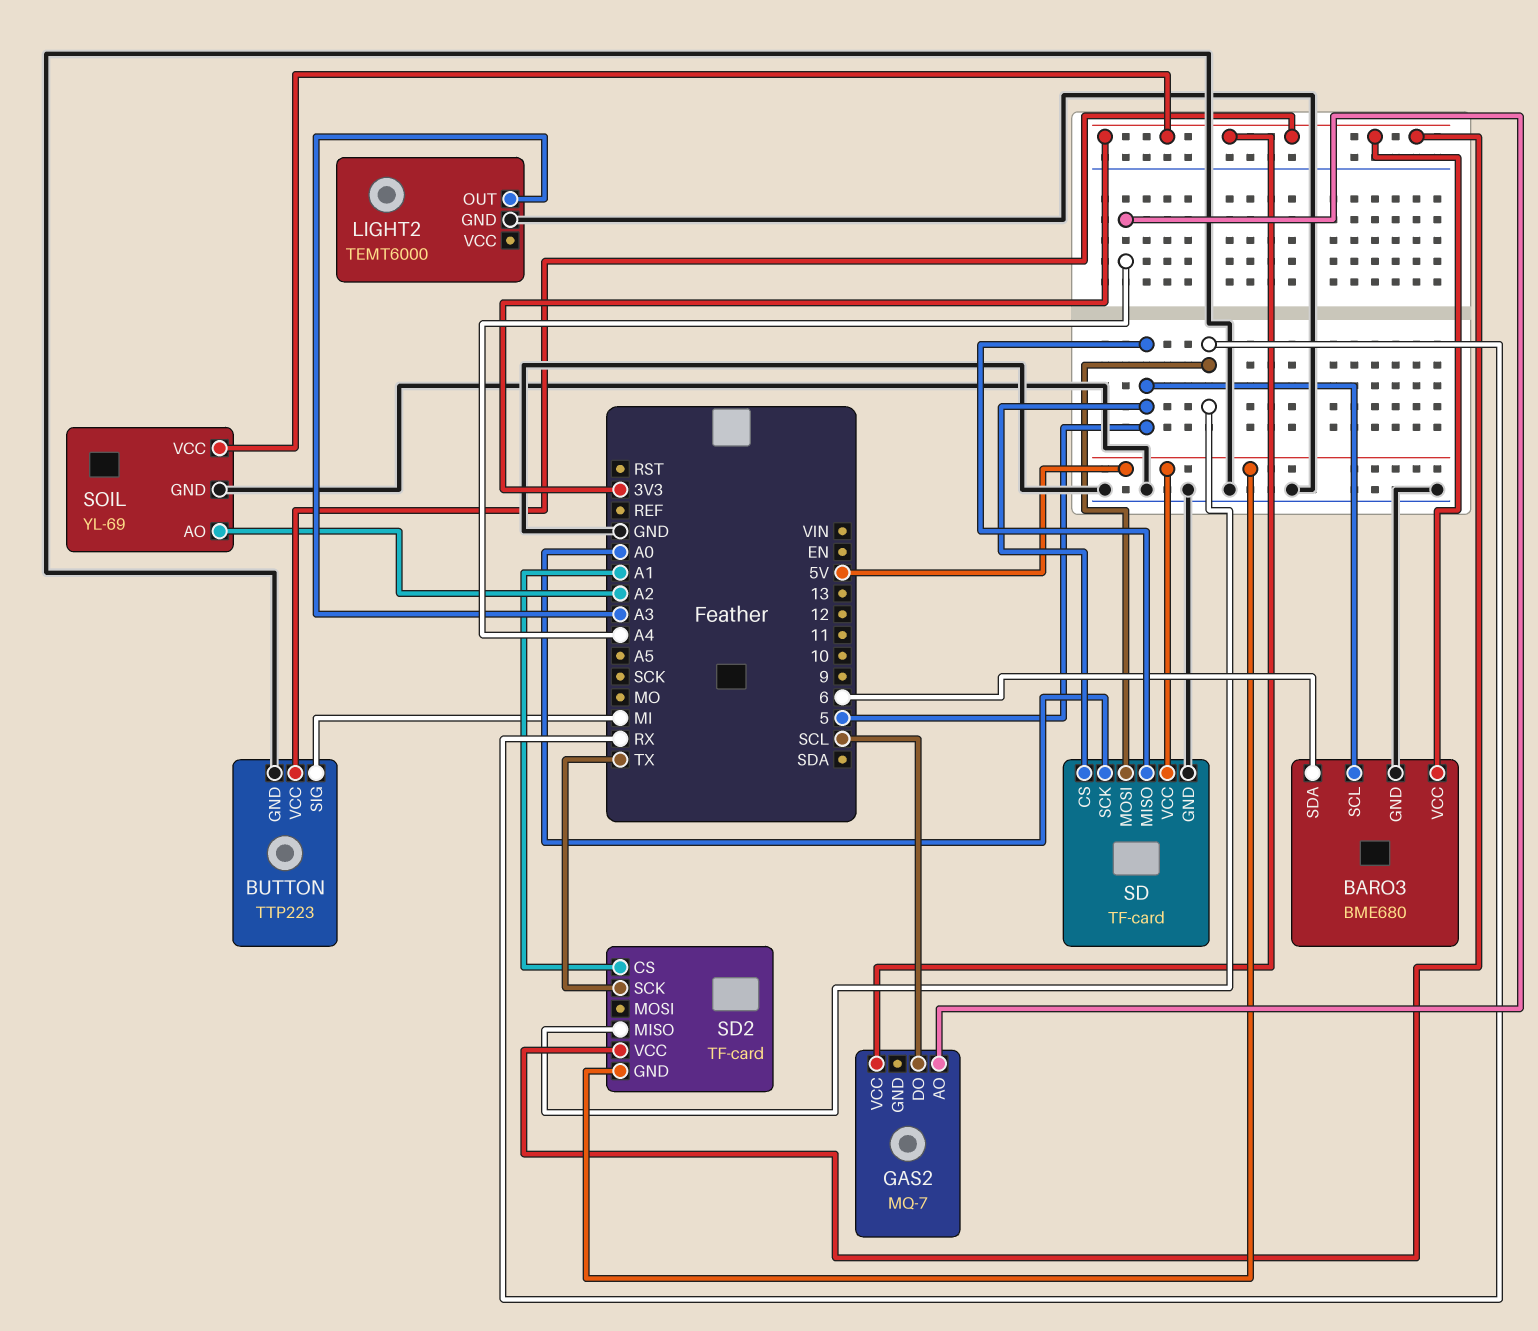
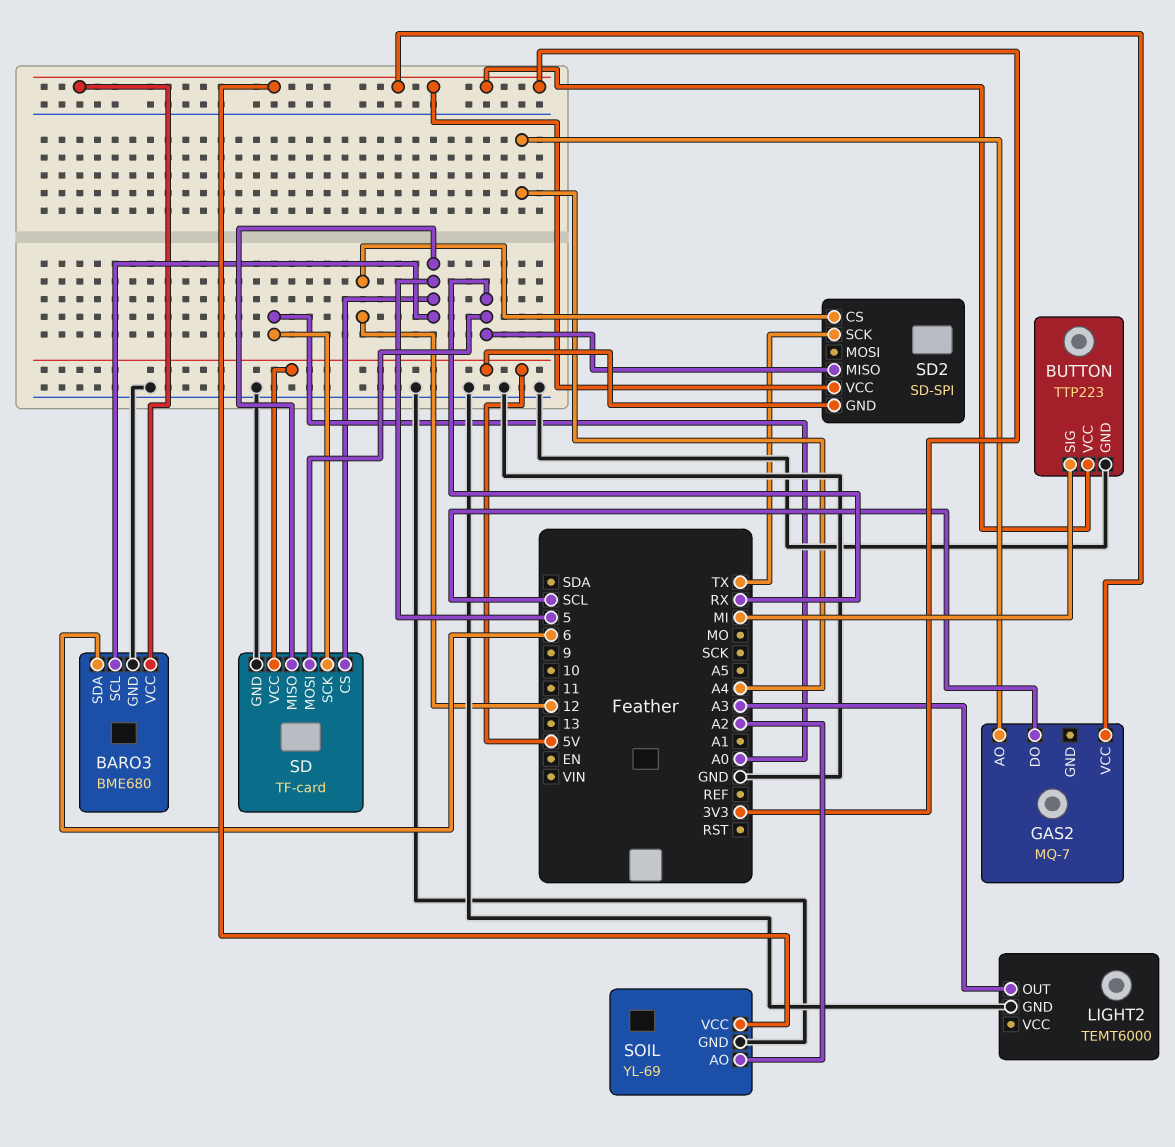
SD2: TF-card -> SD-SPI
SD2 pin CS: A1 -> 12

